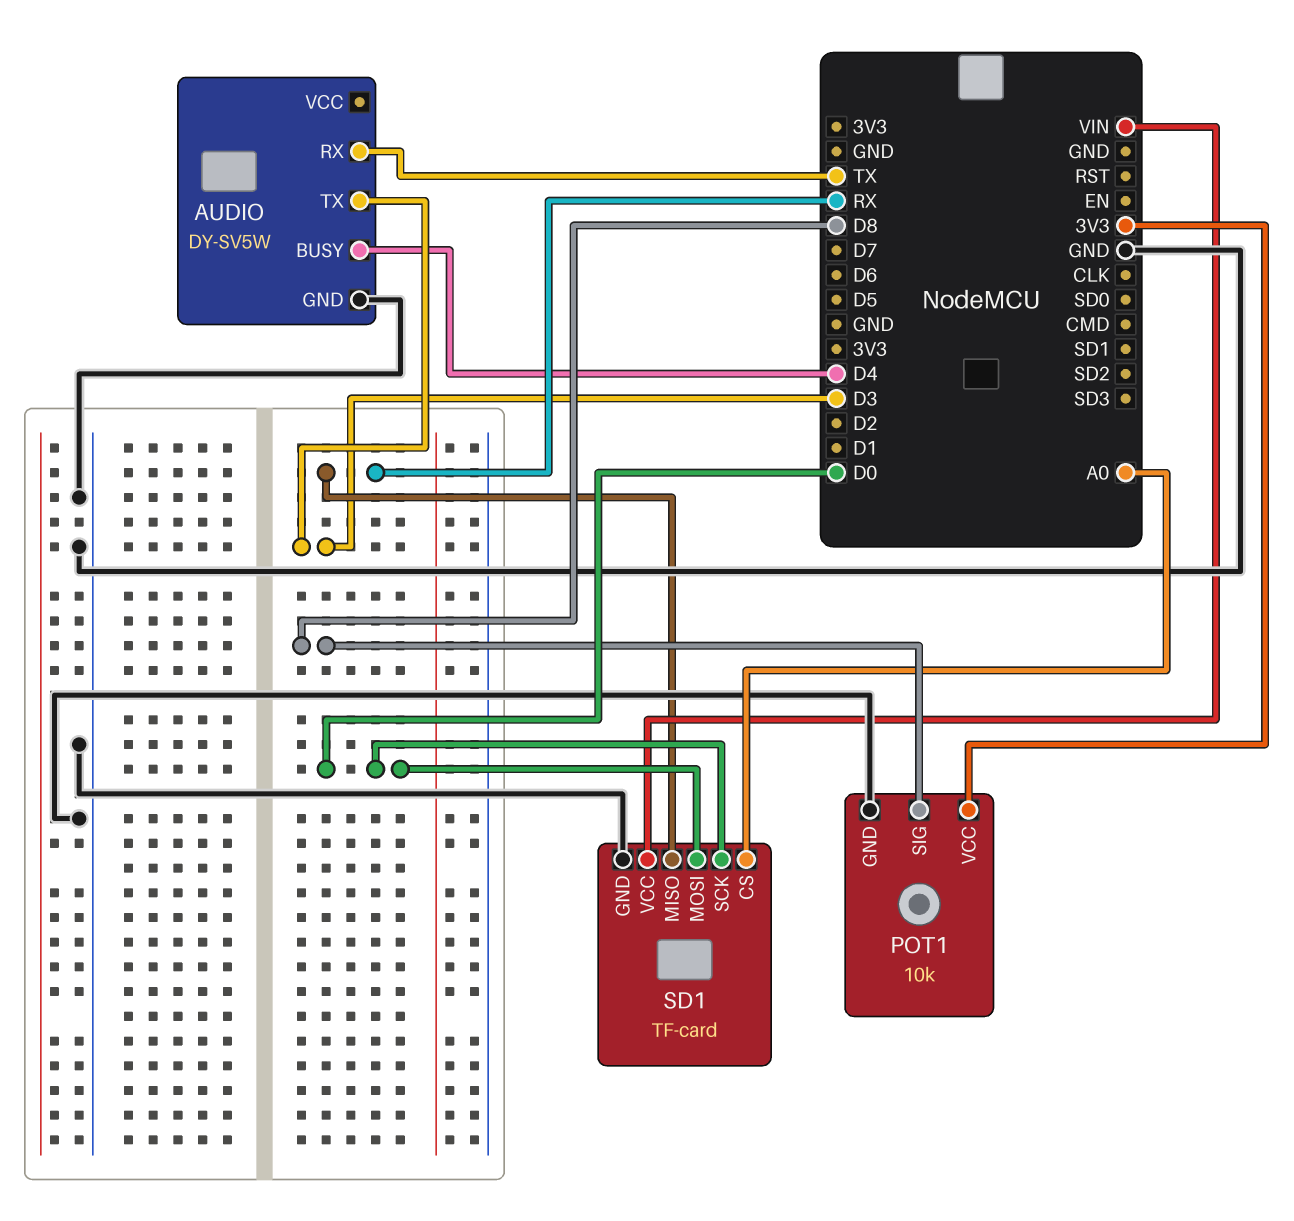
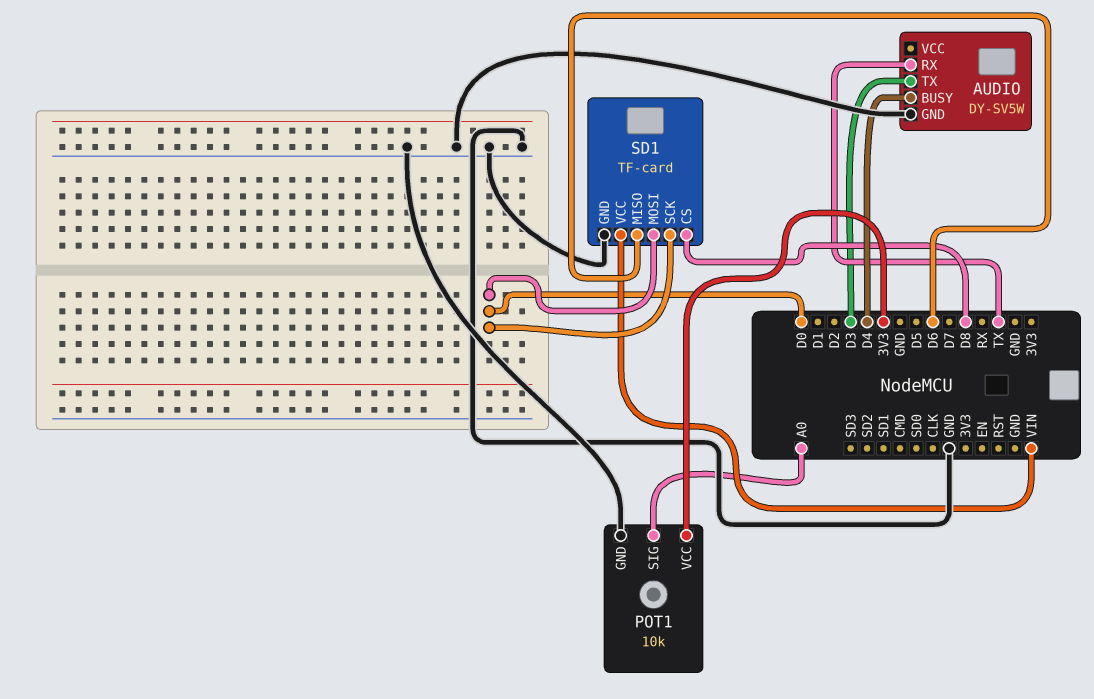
POT1 pin SIG: D8 -> A0
SD1 pin CS: A0 -> D8
SD1 pin MISO: RX -> D6

